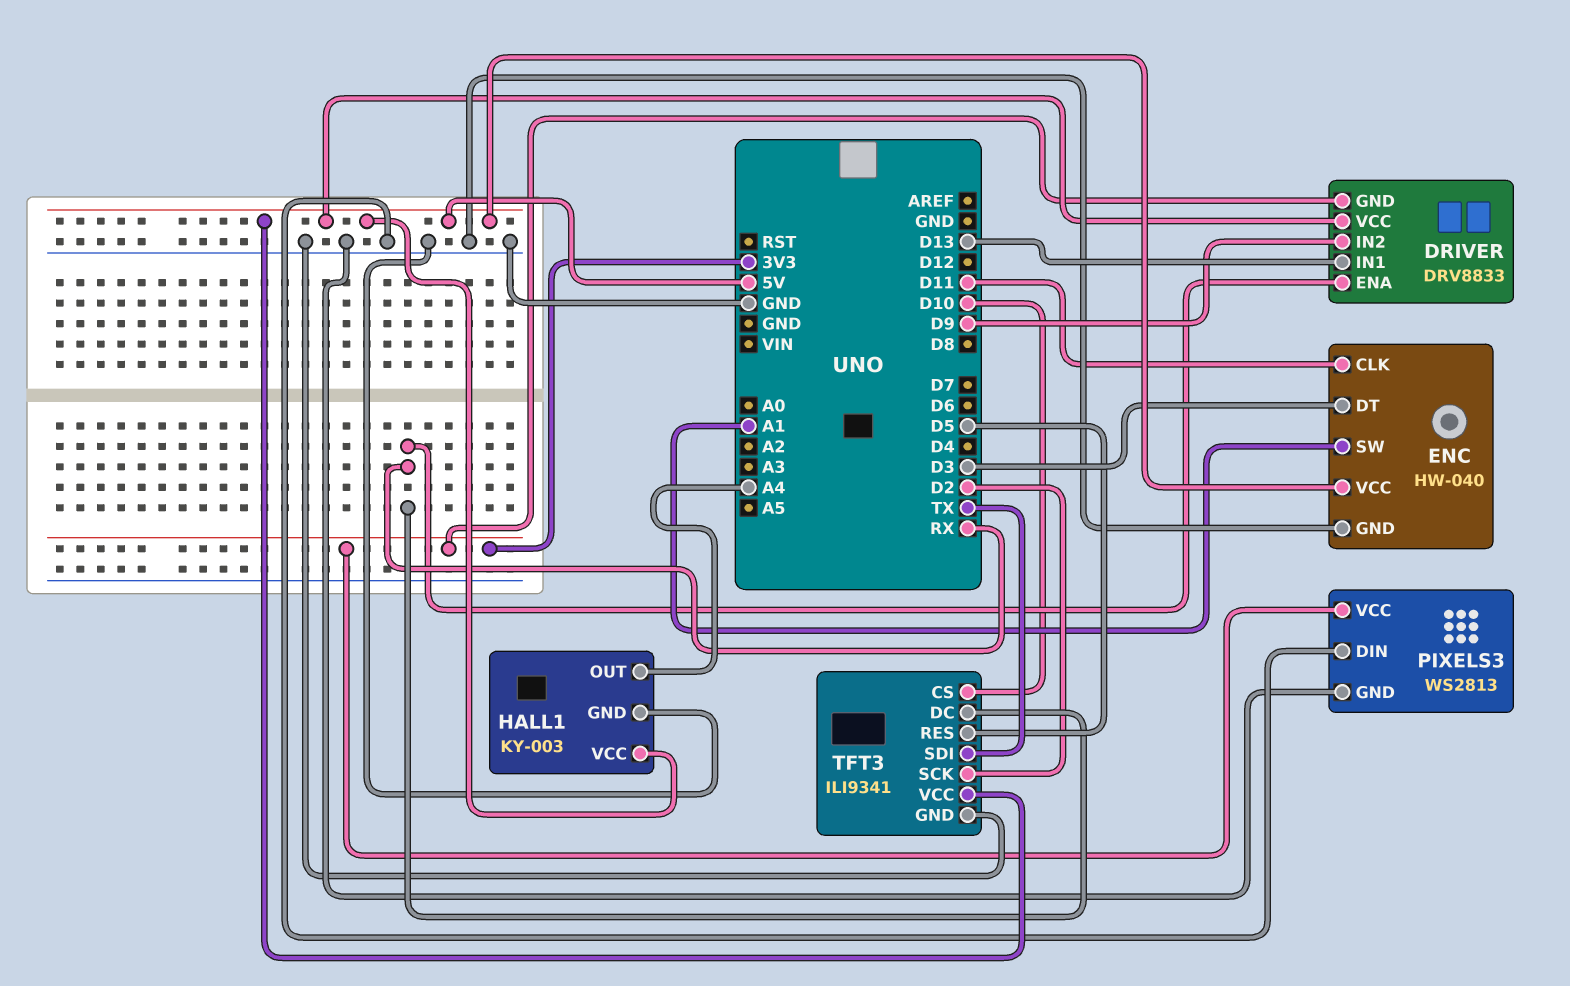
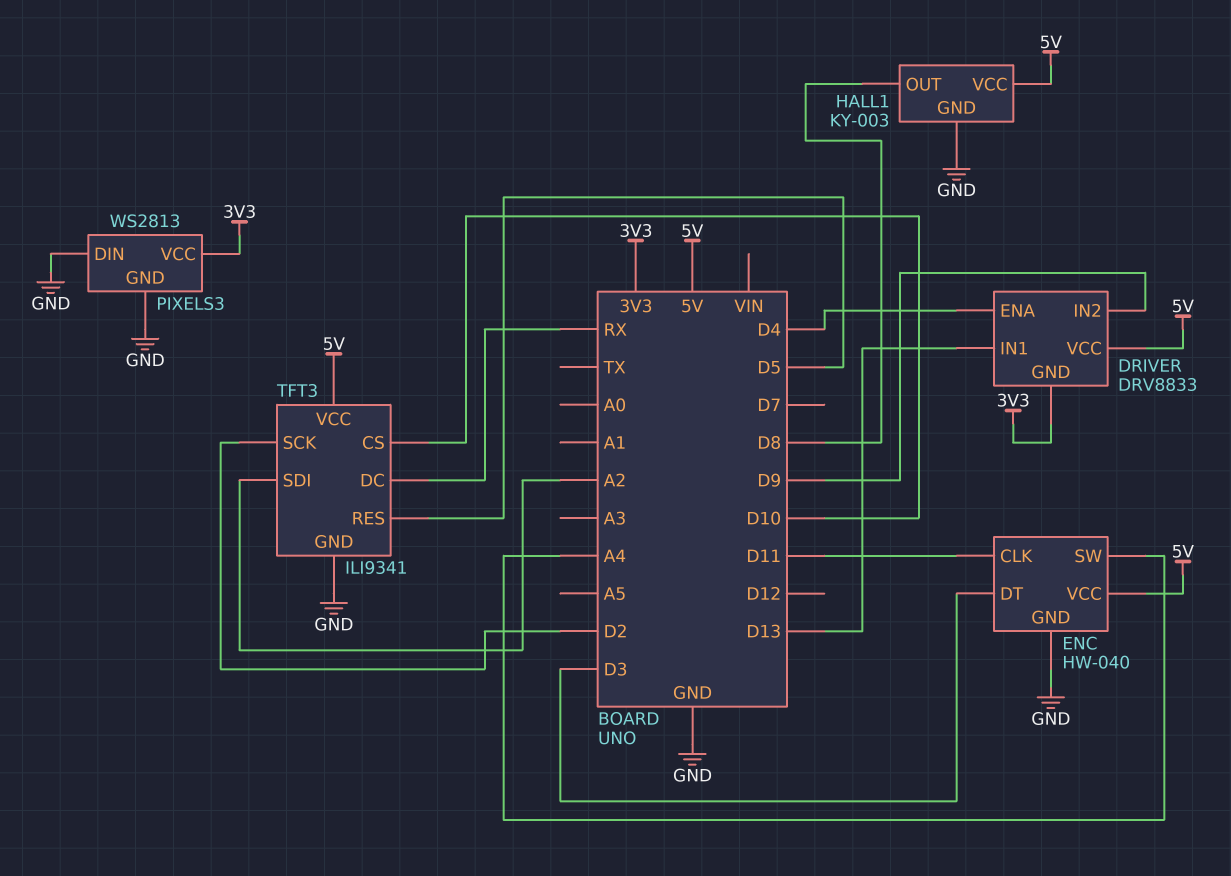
DRIVER pin ENA: RX -> D4
ENC pin SW: A1 -> A4
HALL1 pin OUT: A4 -> D8
TFT3 pin SDI: TX -> A2

